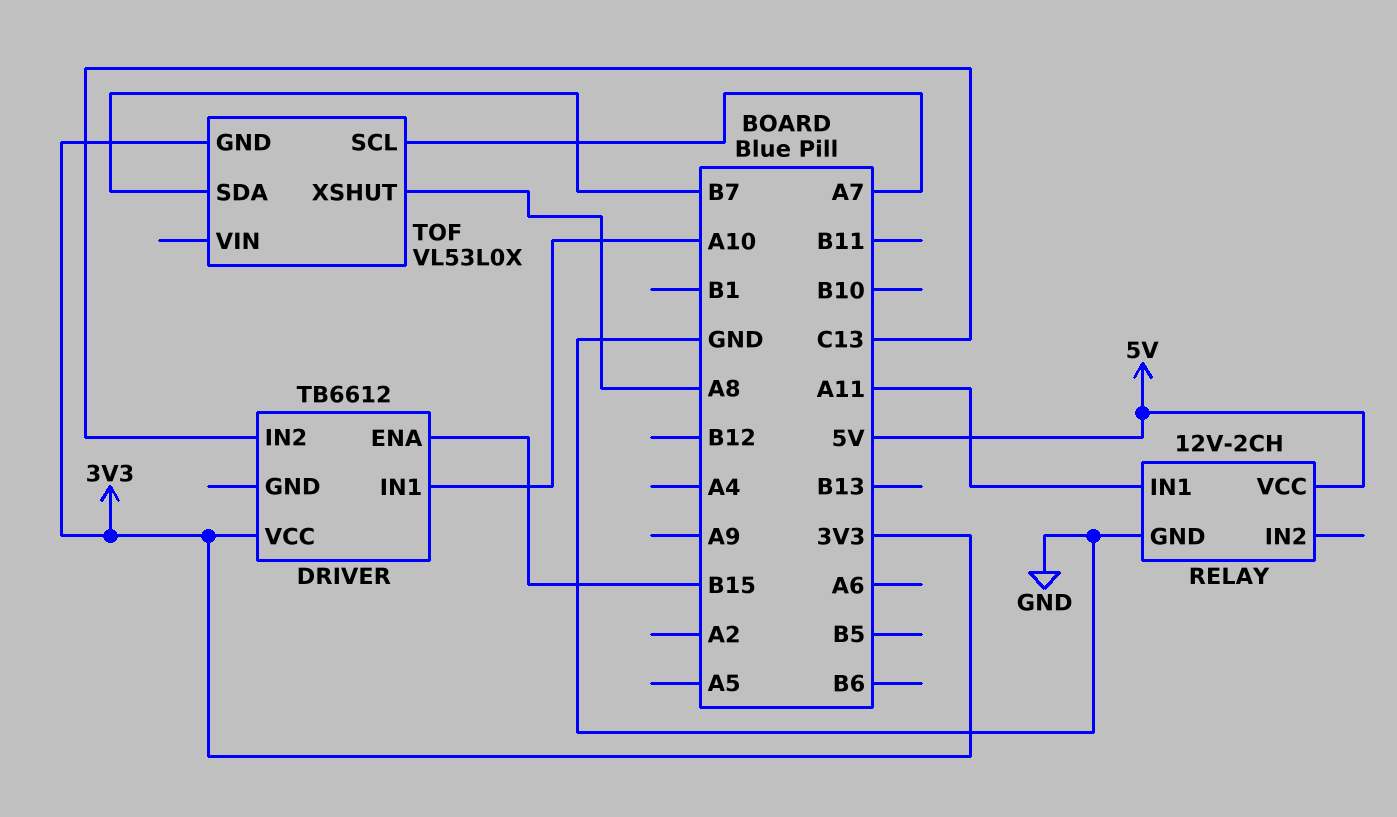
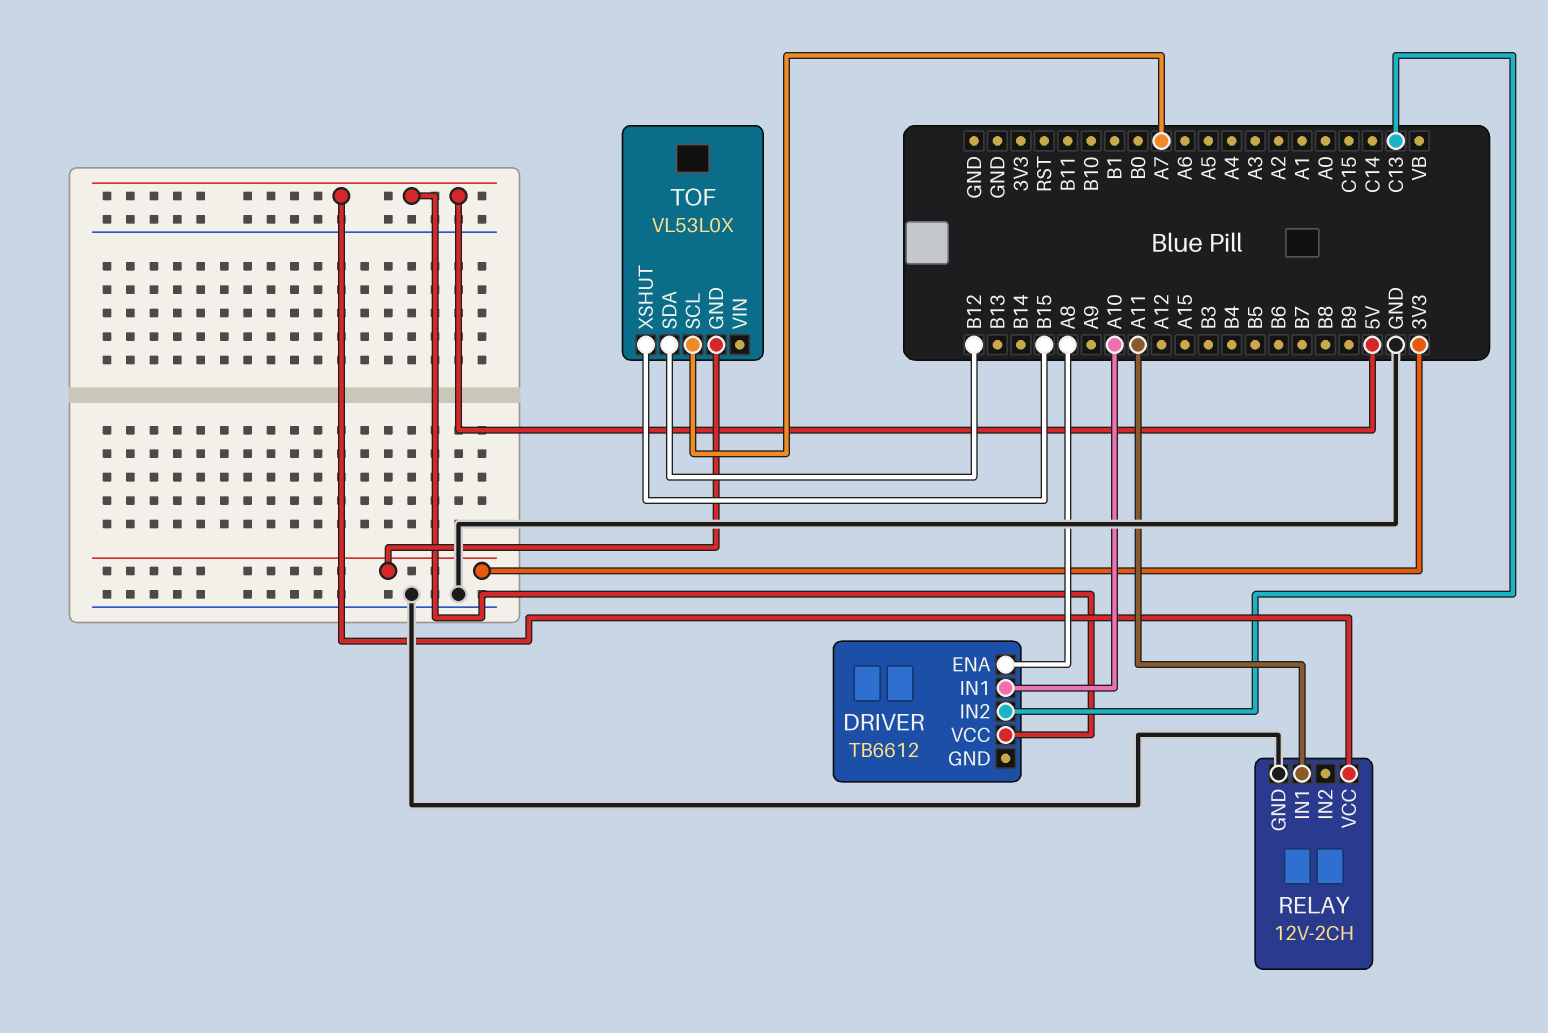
DRIVER pin ENA: B15 -> A8
DRIVER pin VCC: 3V3 -> 5V
TOF pin SDA: B7 -> B12
TOF pin XSHUT: A8 -> B15

